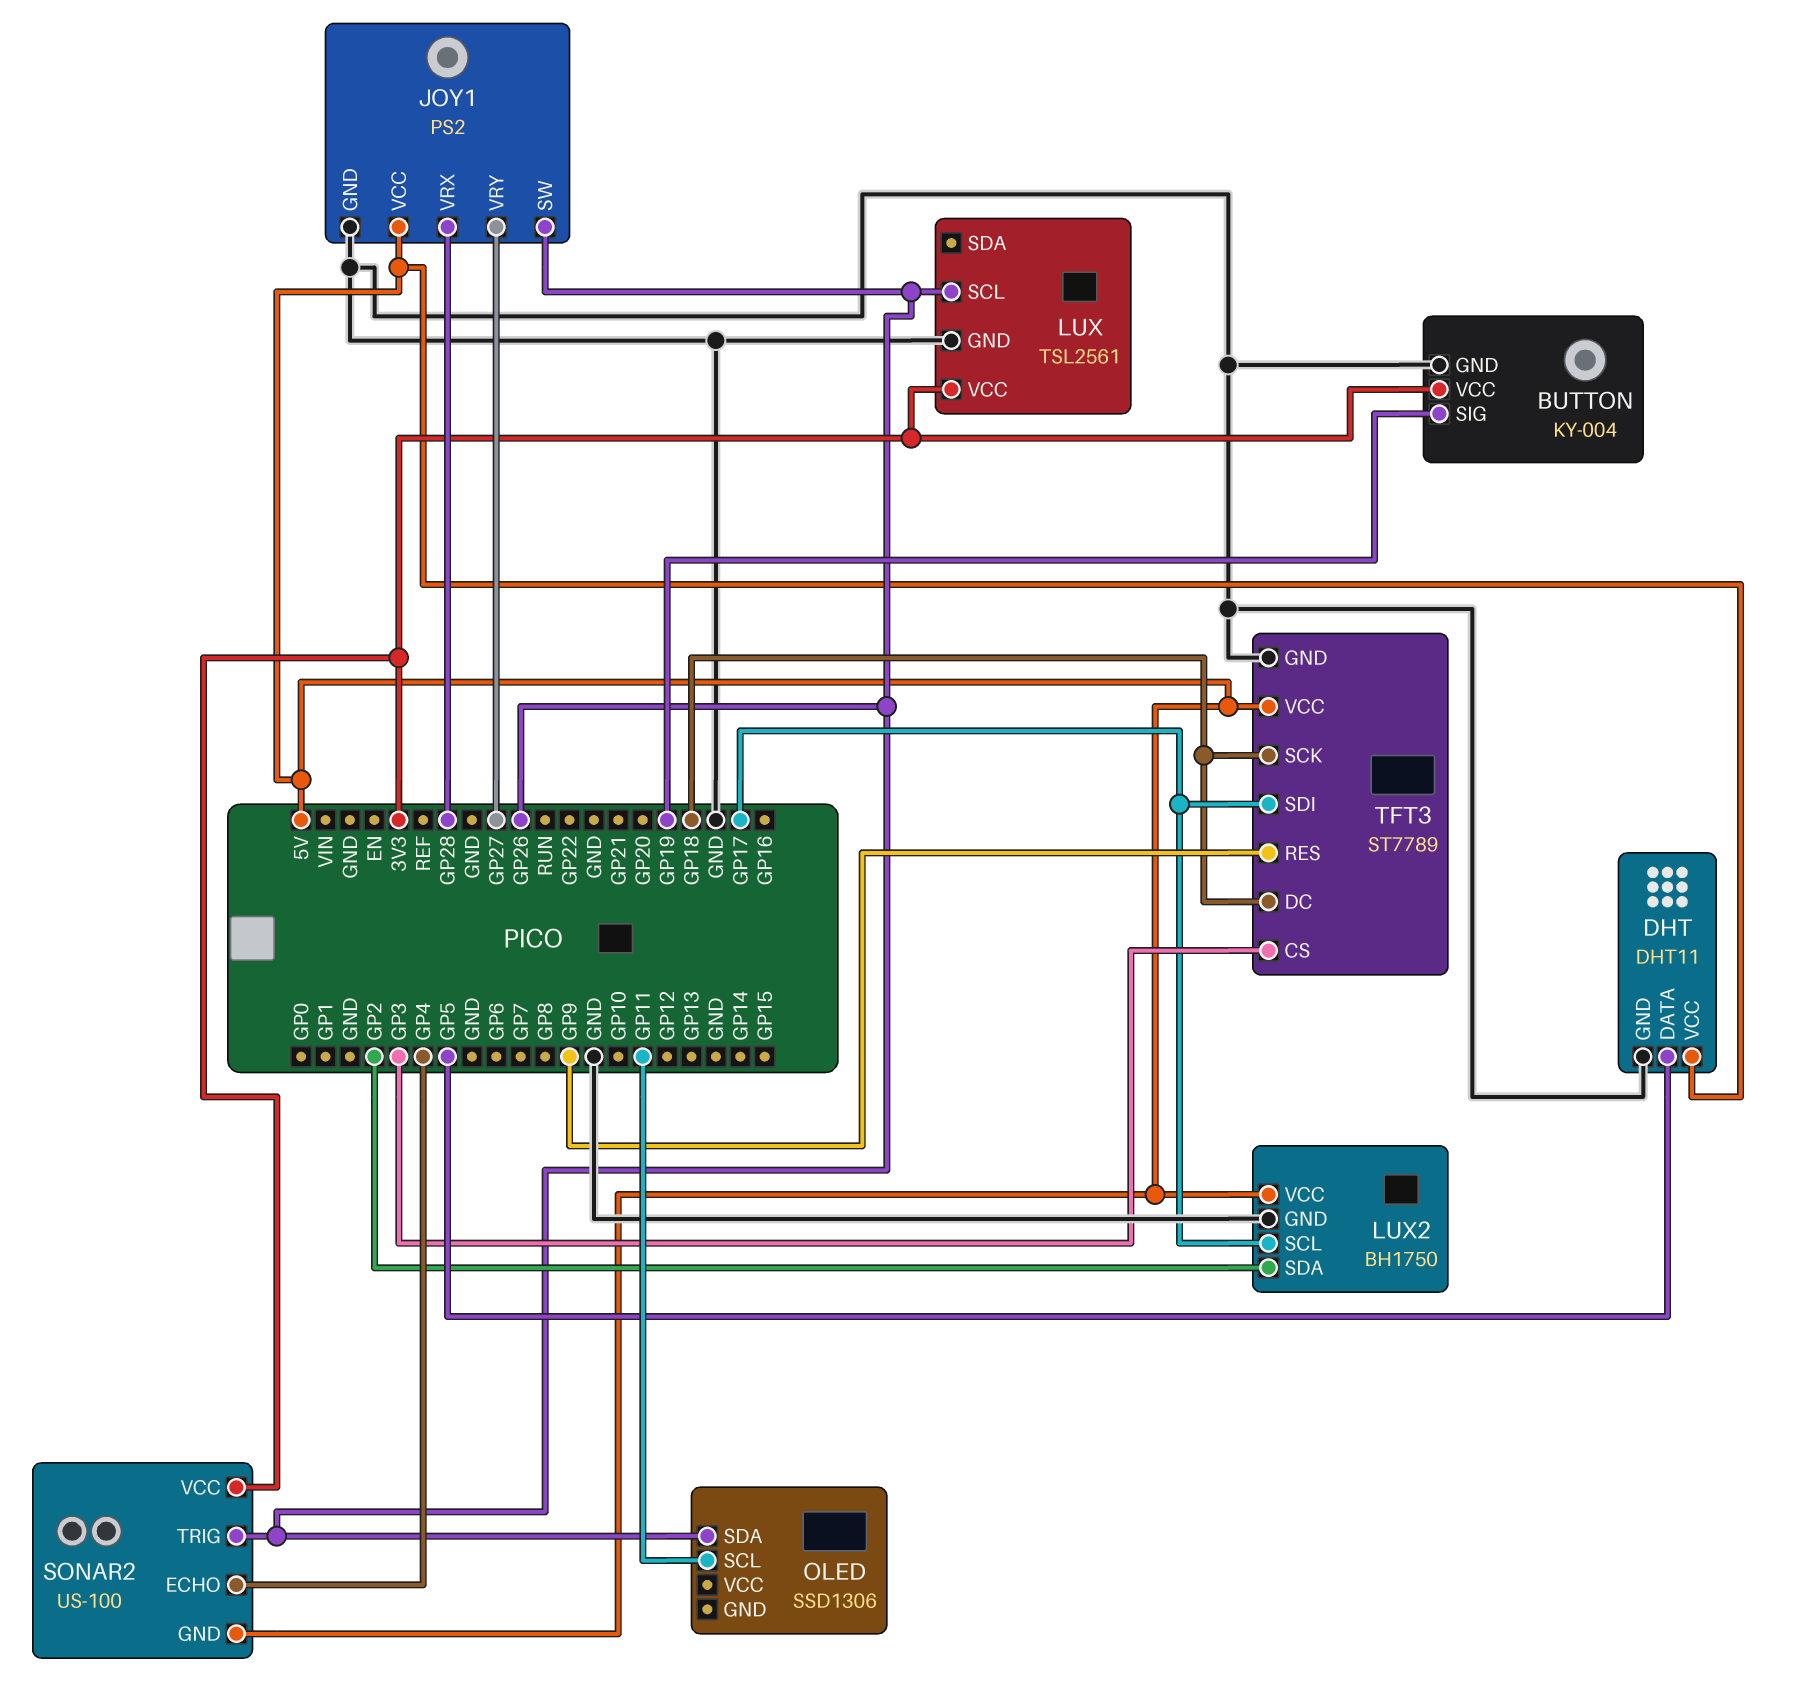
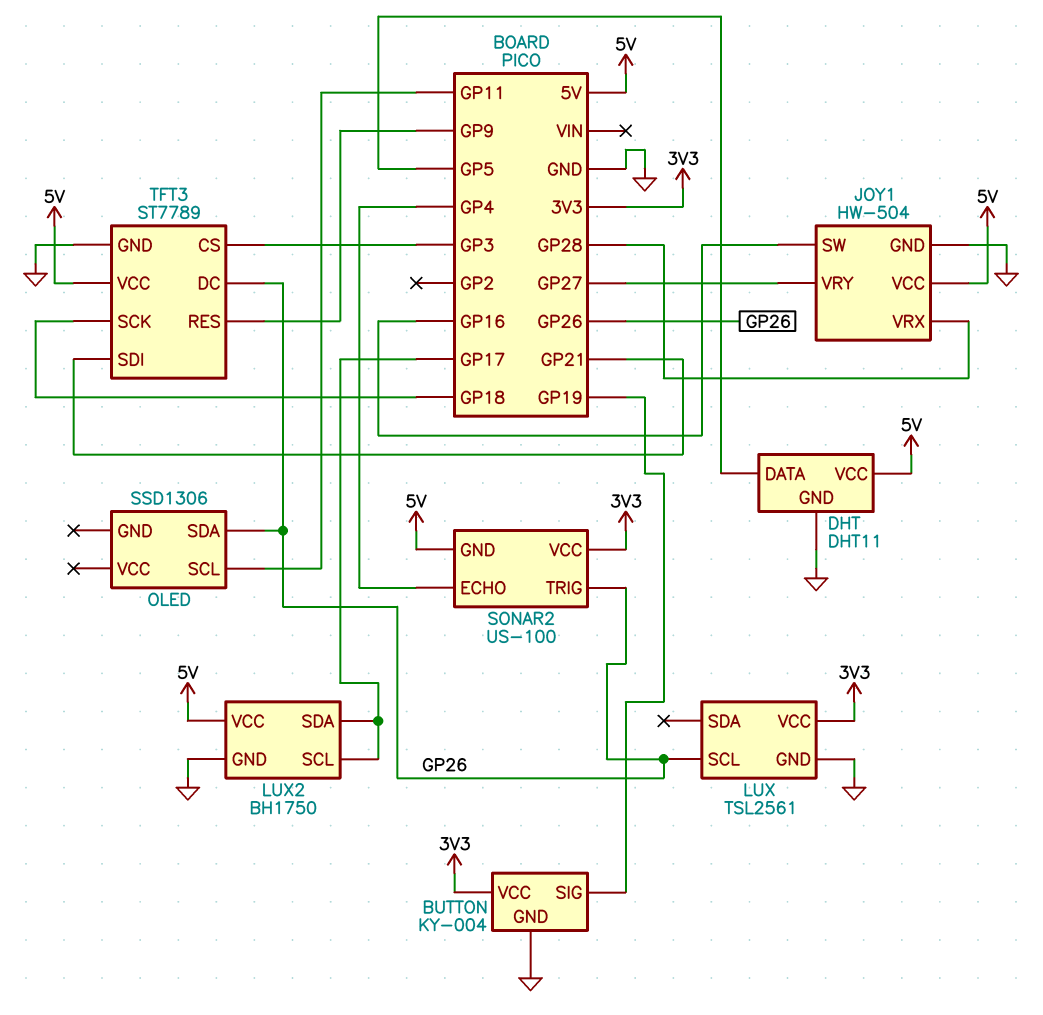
JOY1: PS2 -> HW-504
JOY1 pin SW: GP26 -> GP16
LUX2 pin SDA: GP2 -> GP17
TFT3 pin DC: GP18 -> GP26
TFT3 pin SDI: GP17 -> GP21

